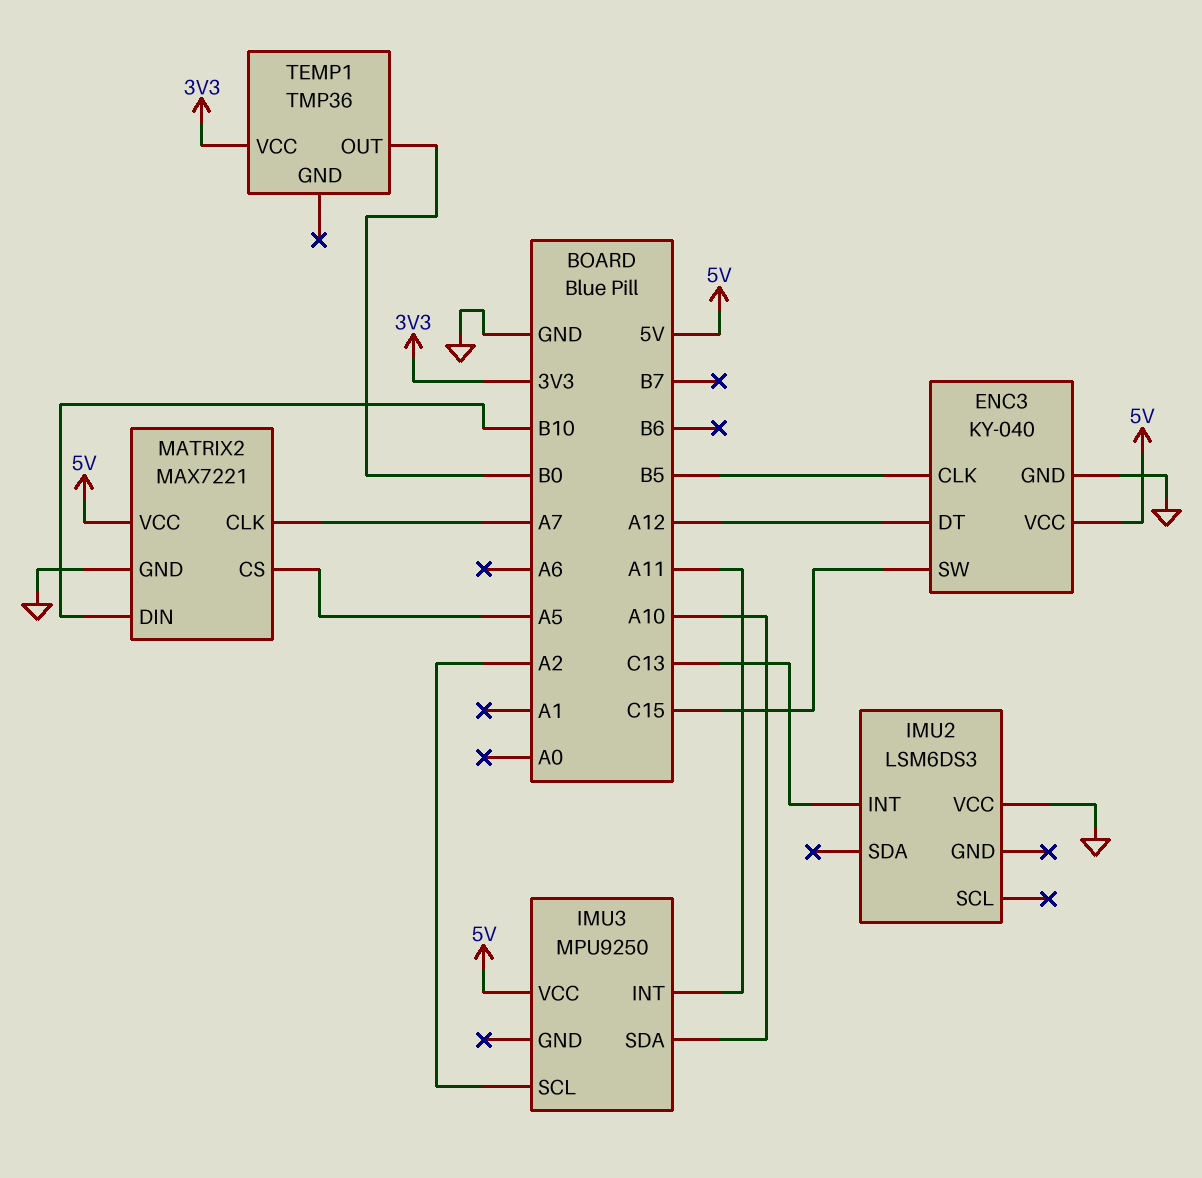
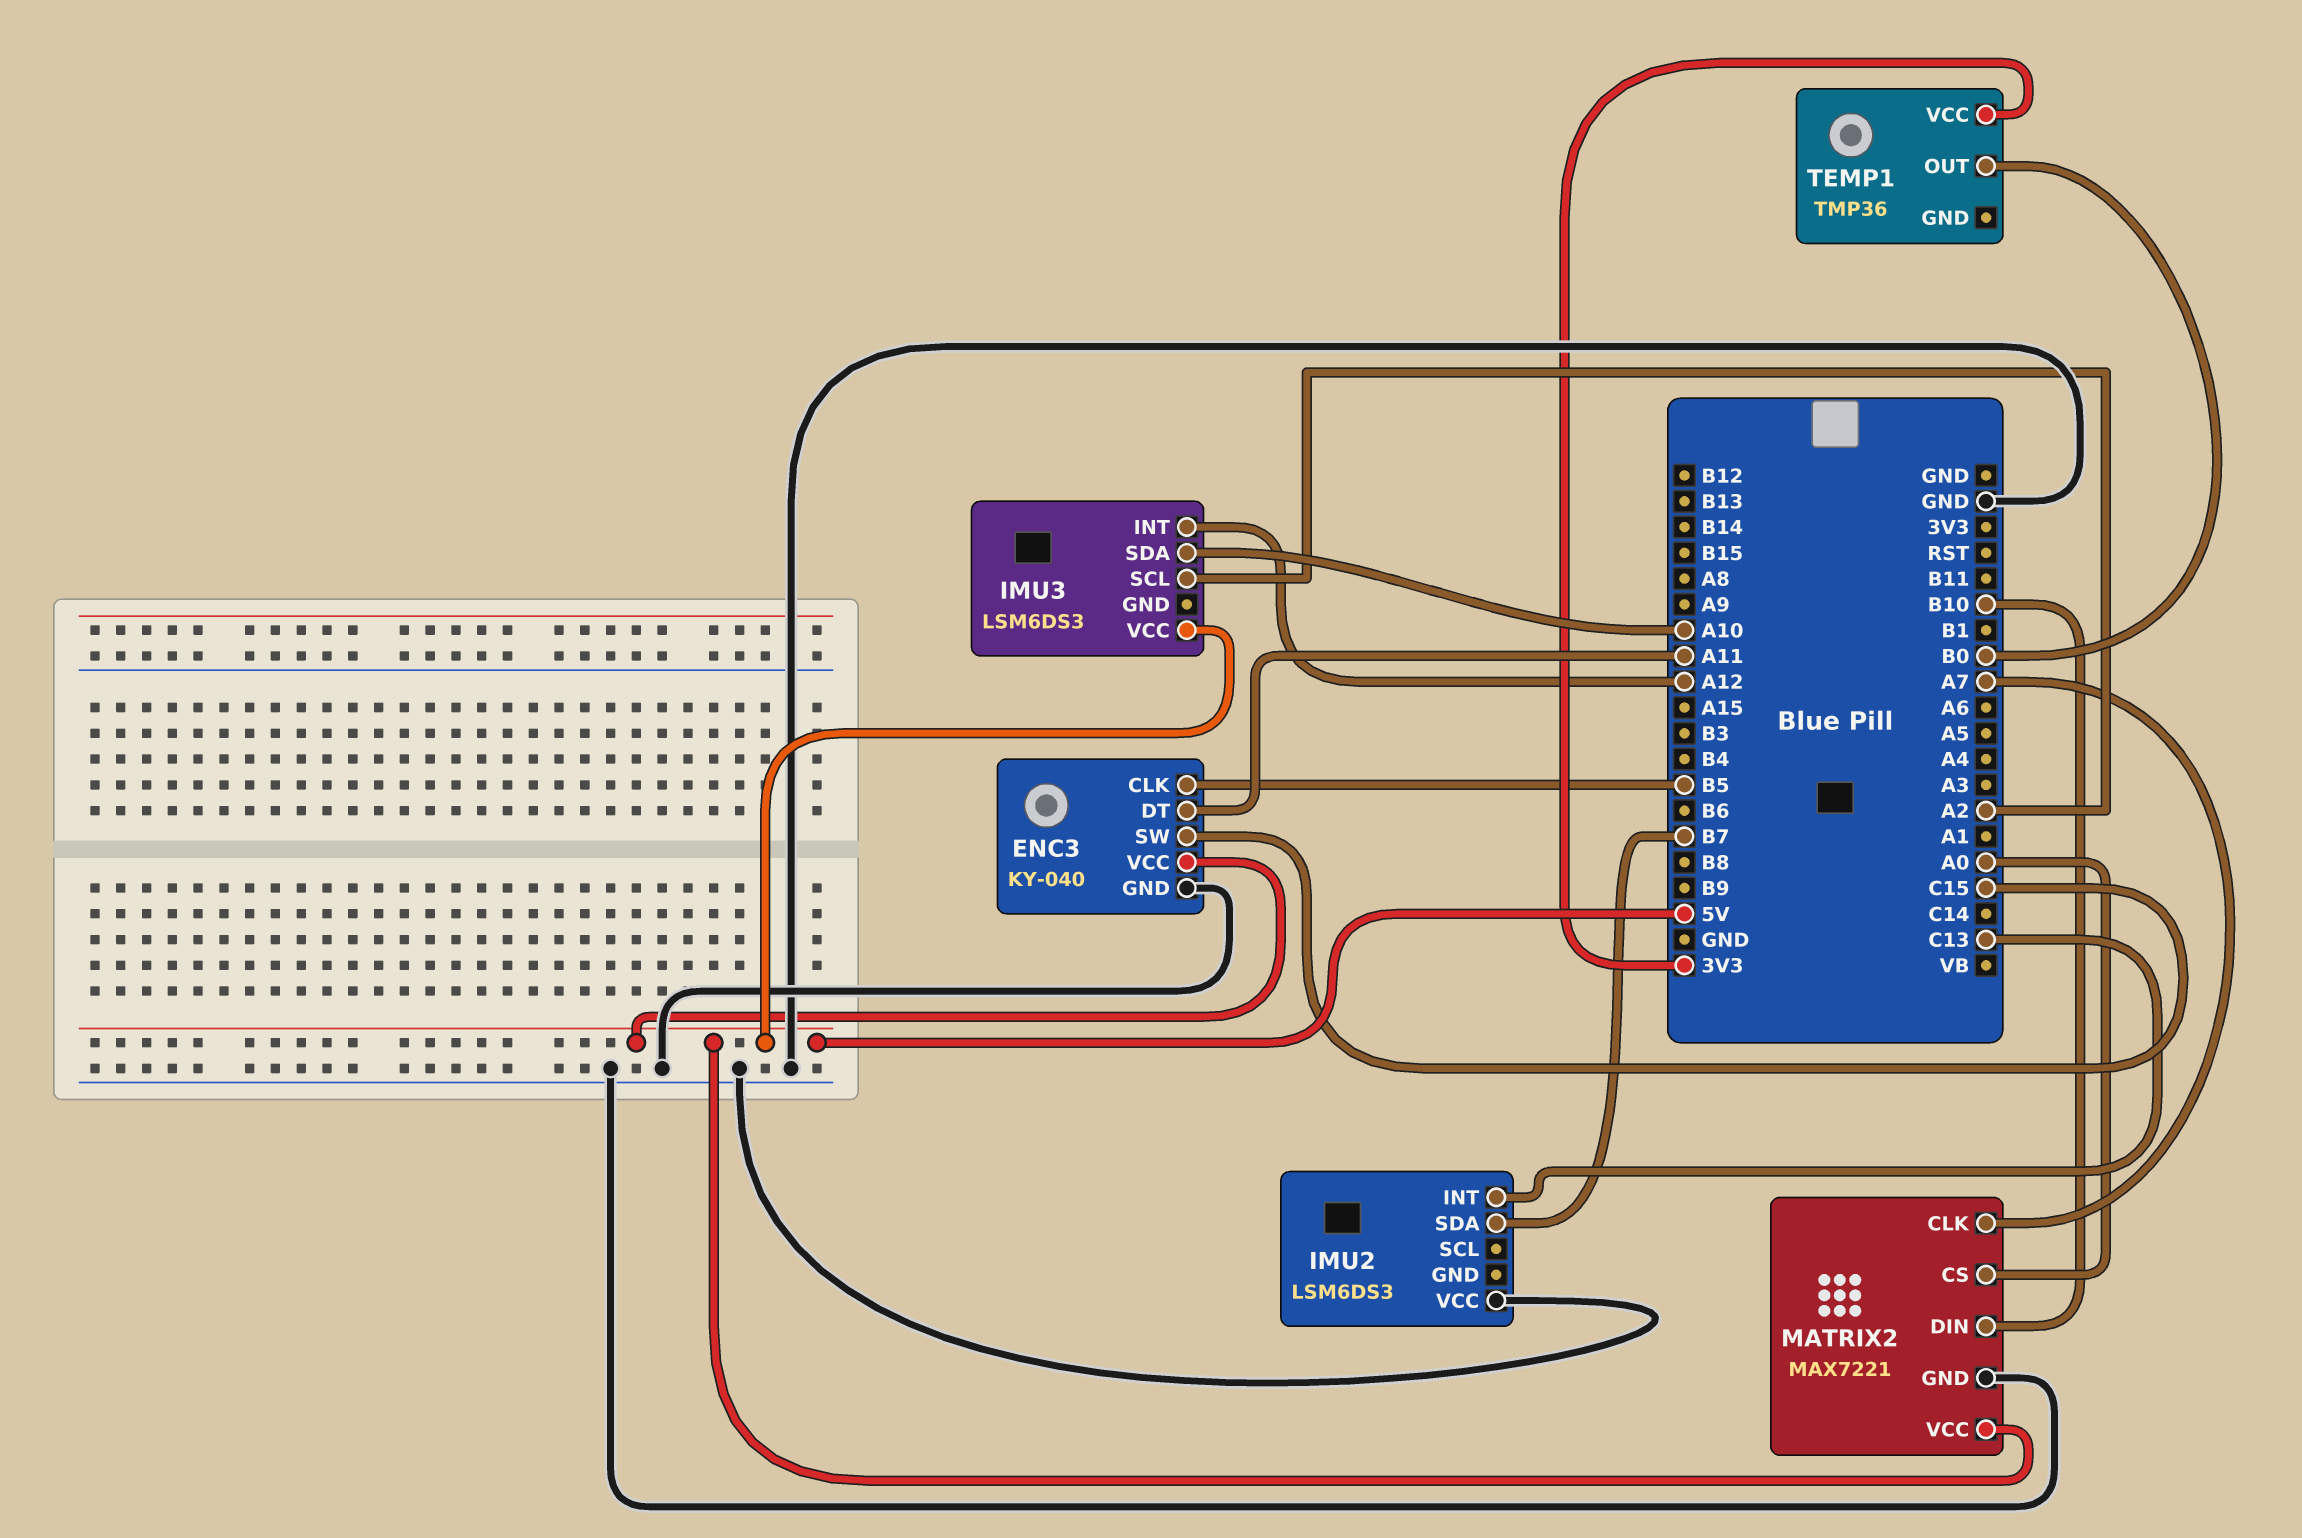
ENC3 pin DT: A12 -> A11
IMU2 pin SDA: none -> B7
IMU3: MPU9250 -> LSM6DS3
IMU3 pin INT: A11 -> A12
MATRIX2 pin CS: A5 -> A0

